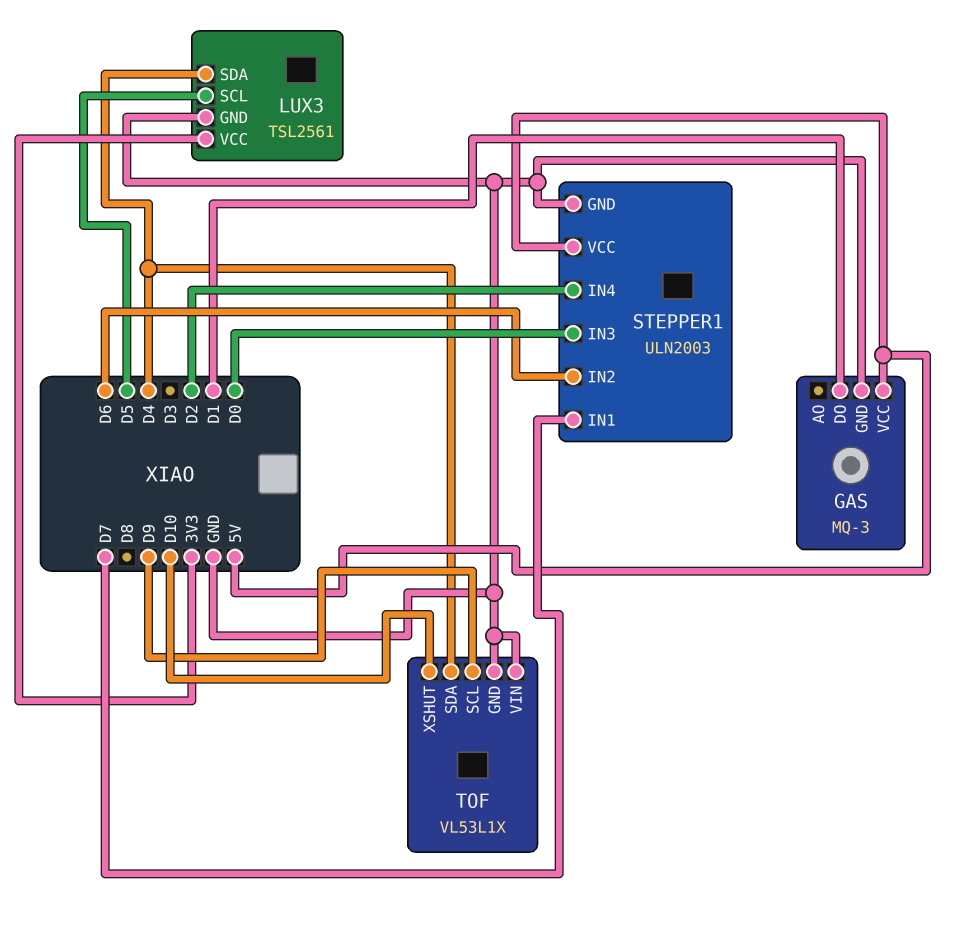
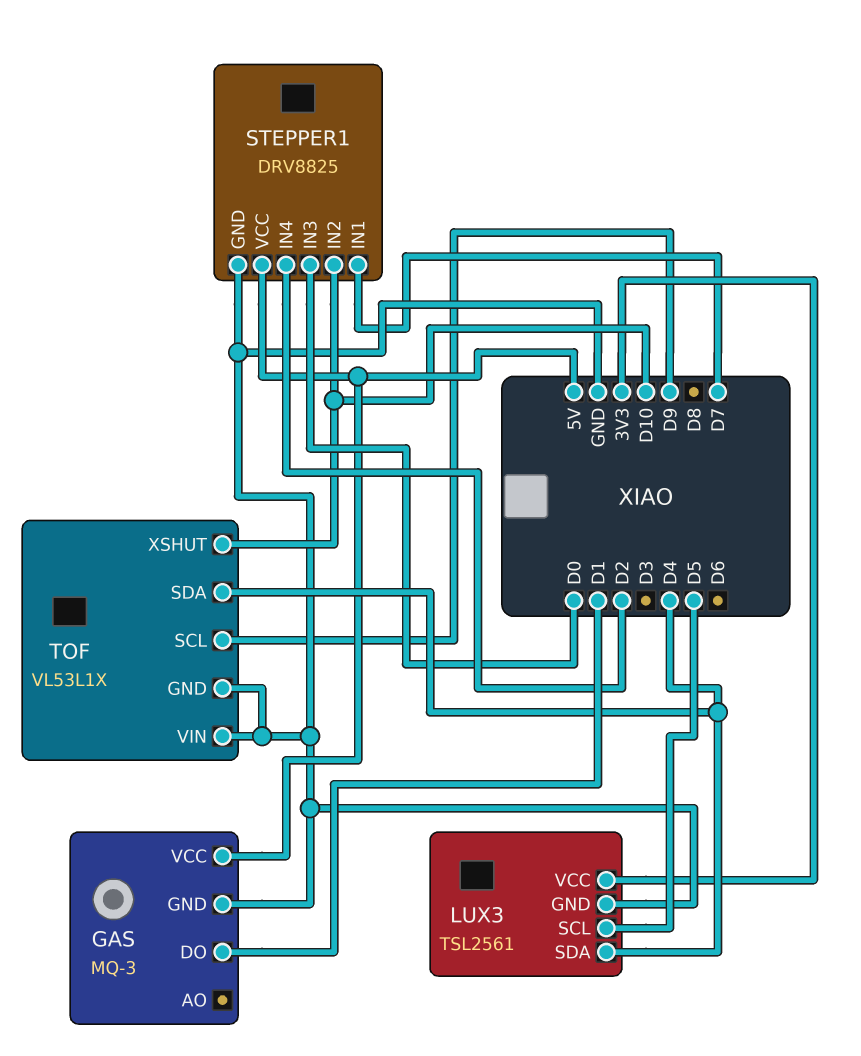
STEPPER1: ULN2003 -> DRV8825
STEPPER1 pin IN2: D6 -> D10

